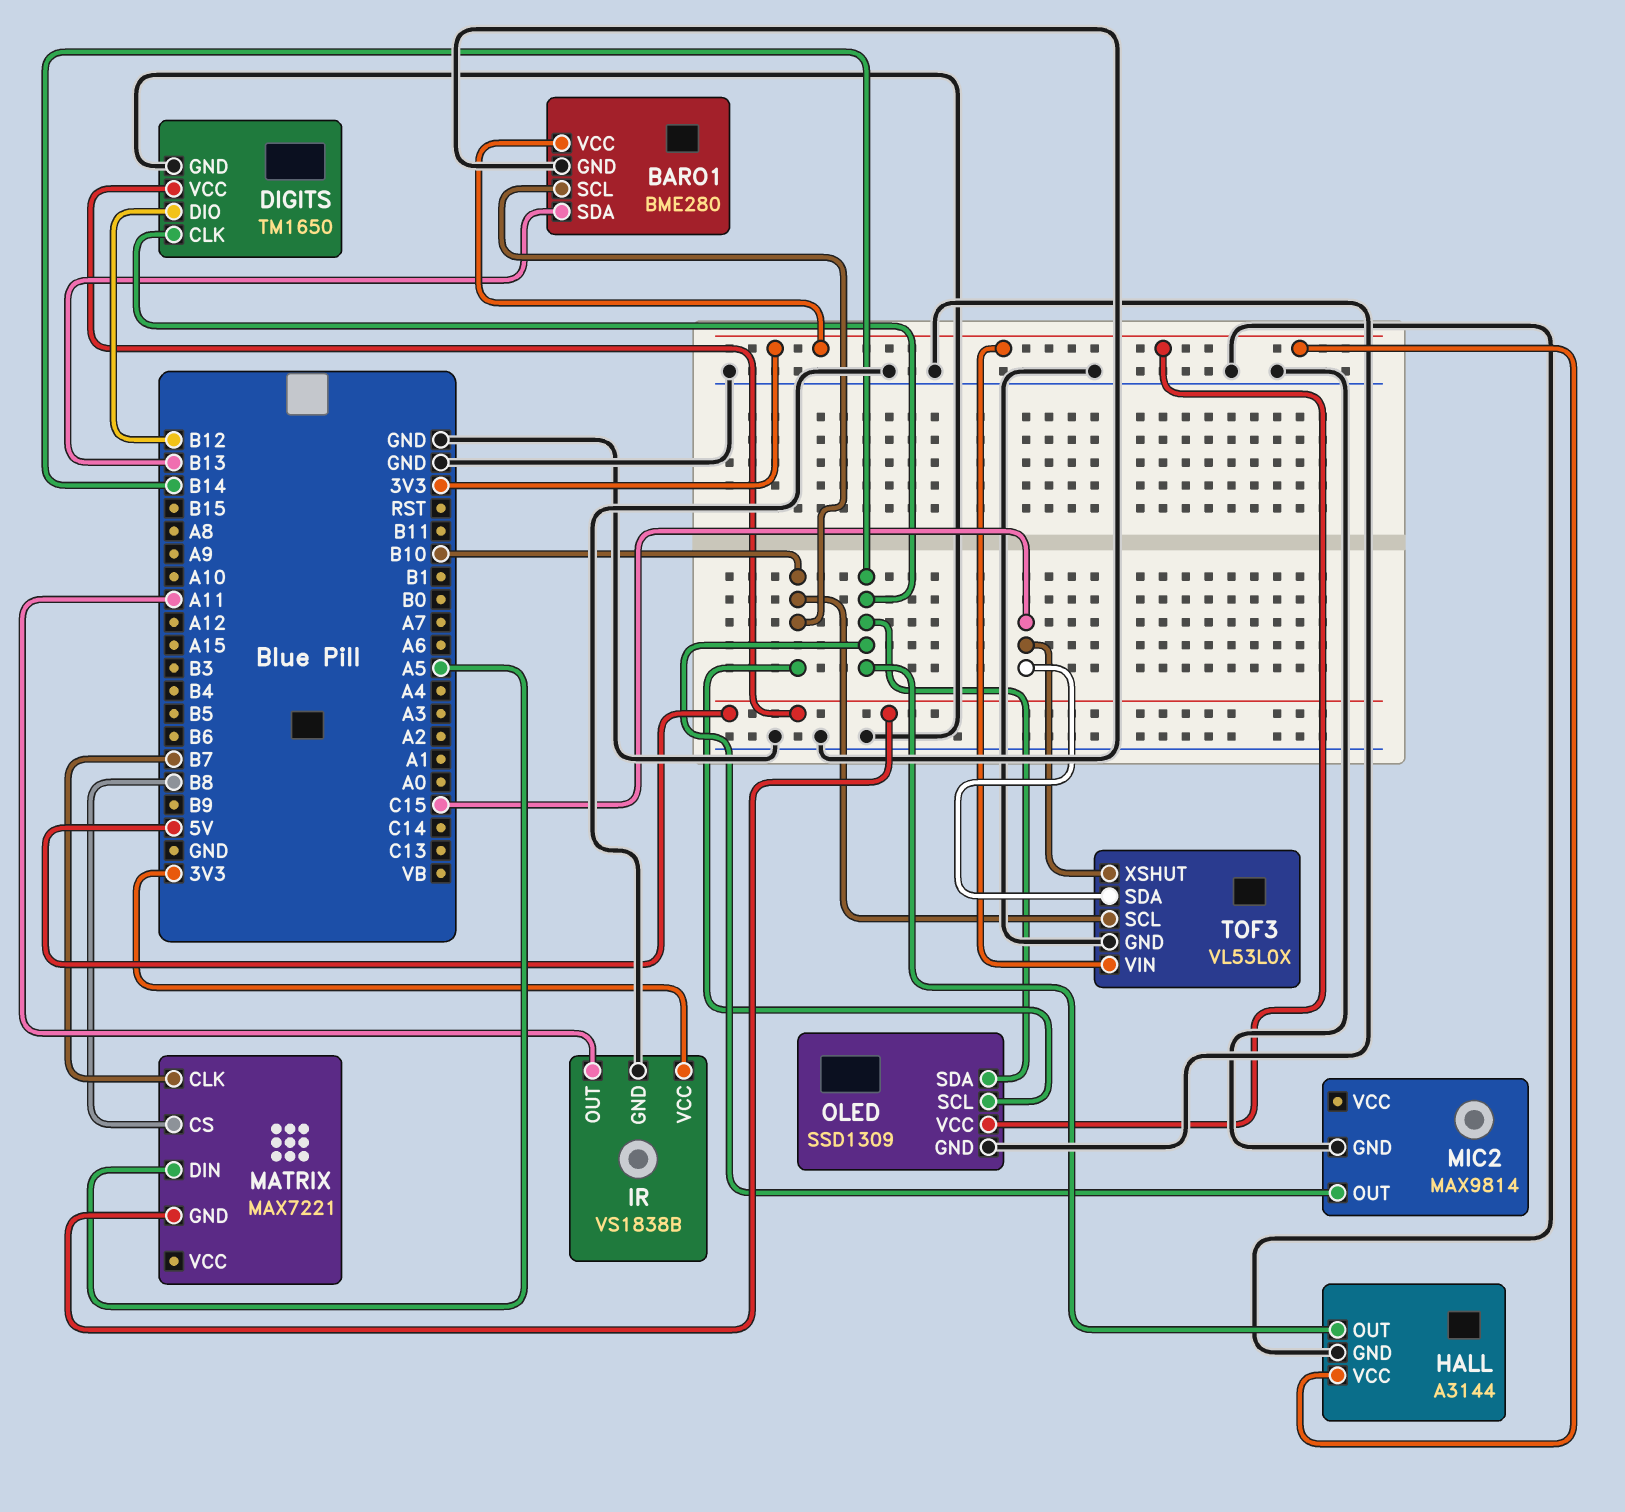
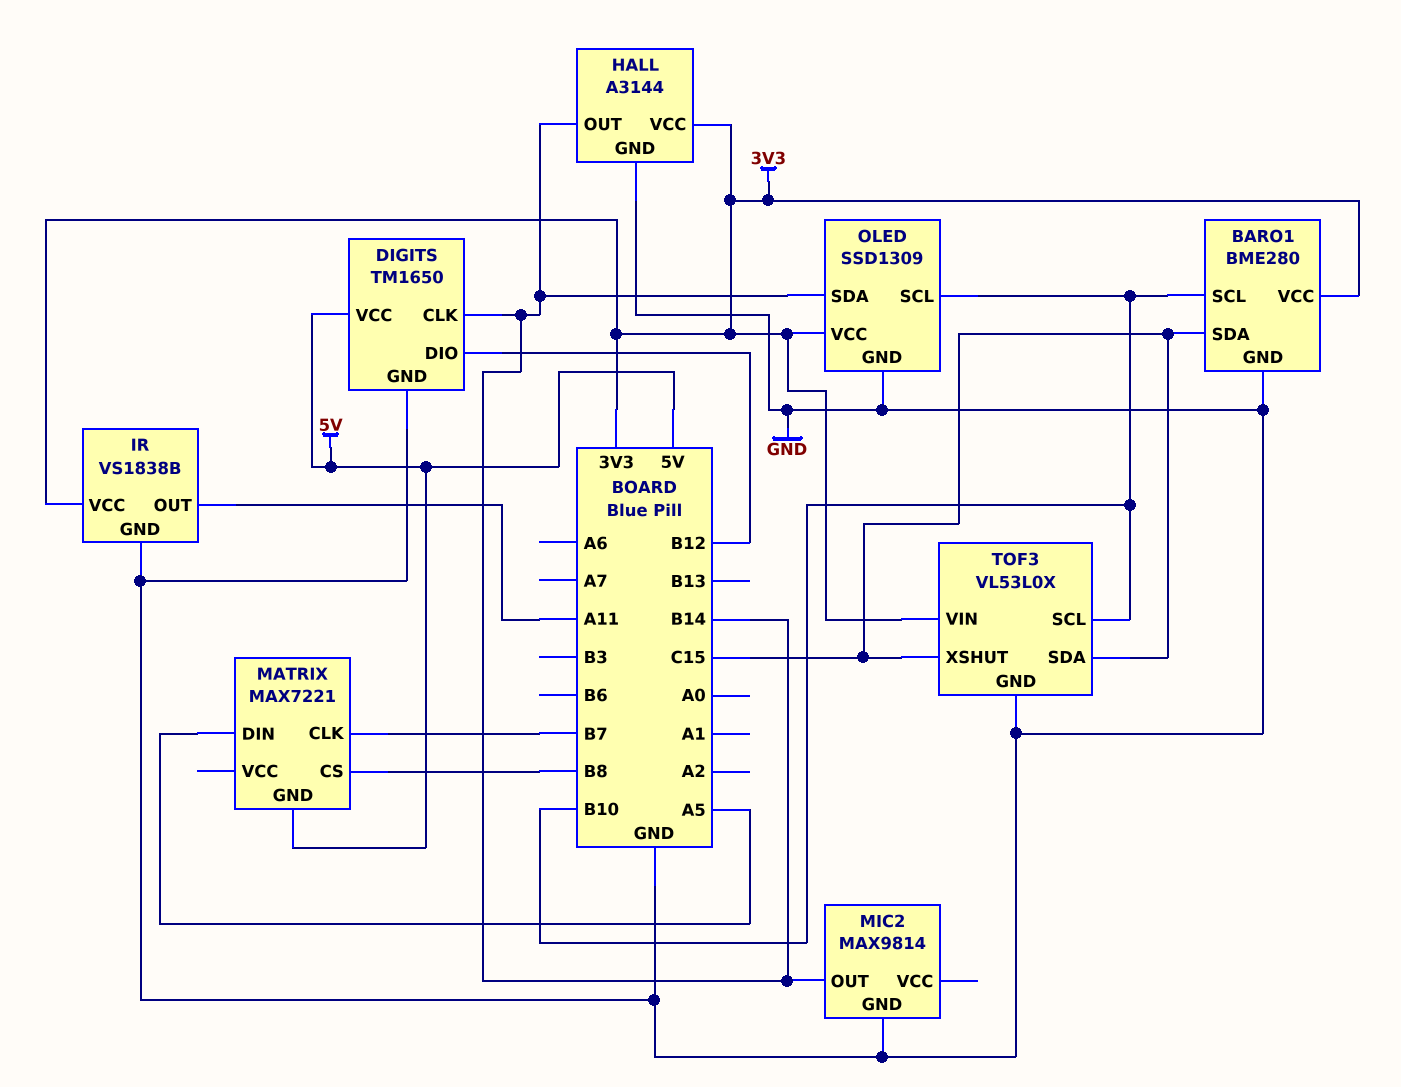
BARO1 pin SDA: B13 -> C15

